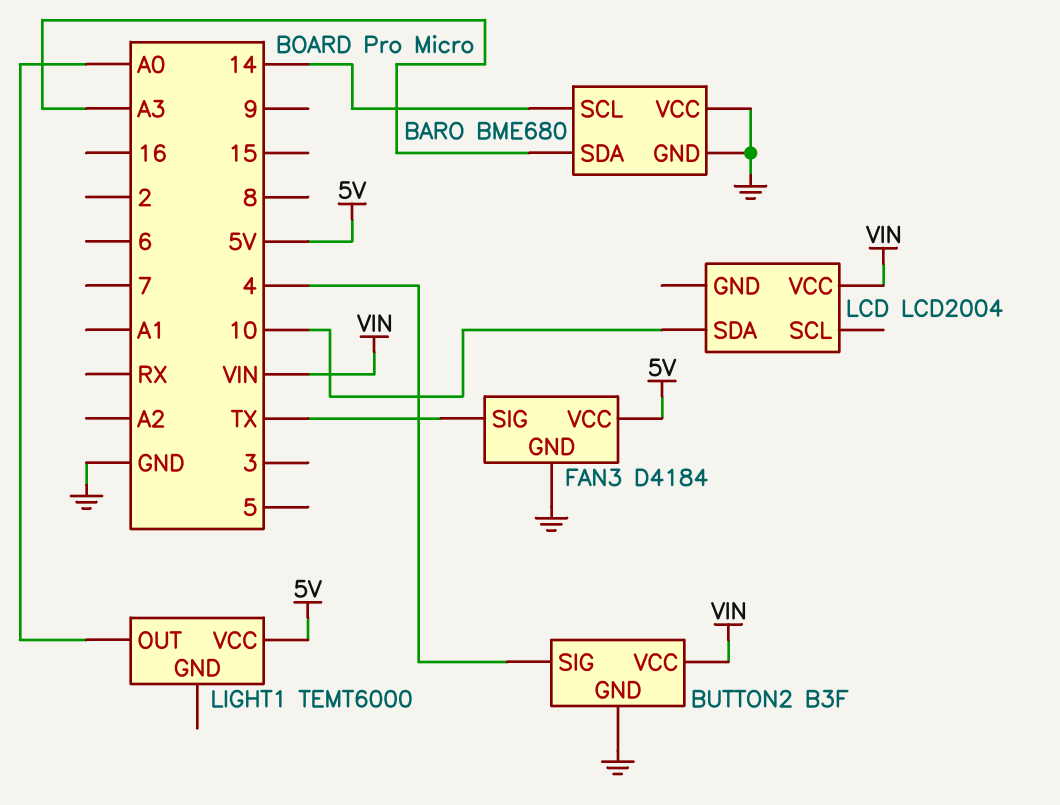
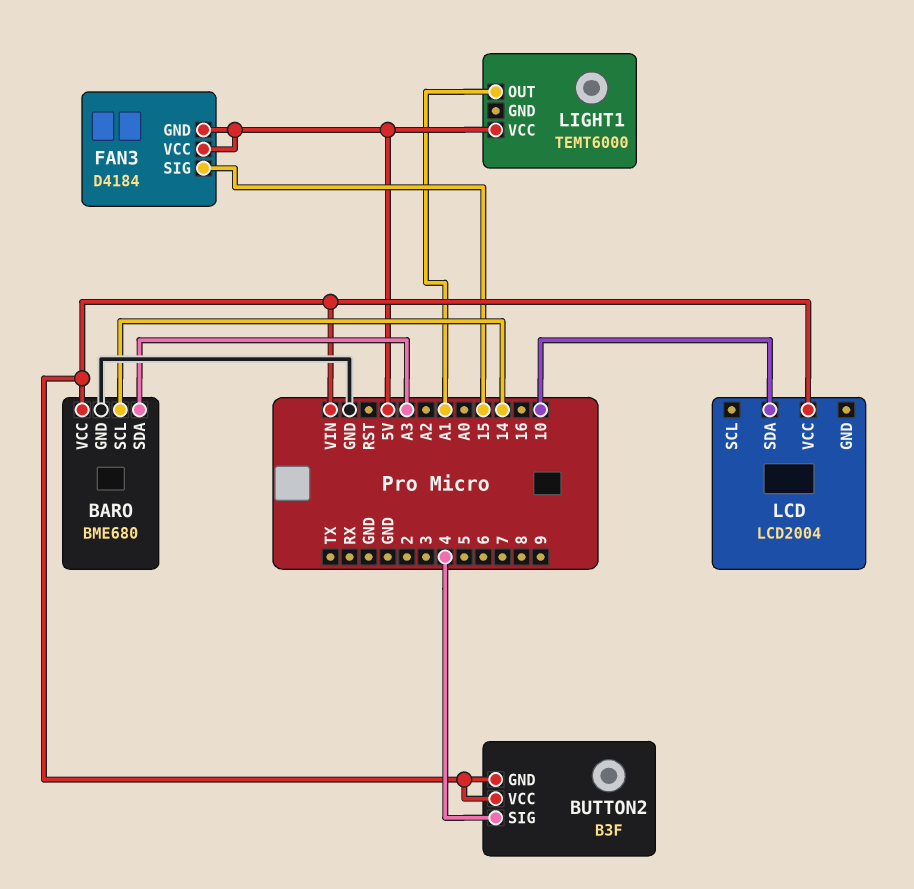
BARO pin VCC: GND -> VIN
BUTTON2 pin GND: GND -> VIN
FAN3 pin GND: GND -> 5V
FAN3 pin SIG: TX -> 15
LIGHT1 pin OUT: A0 -> A1

